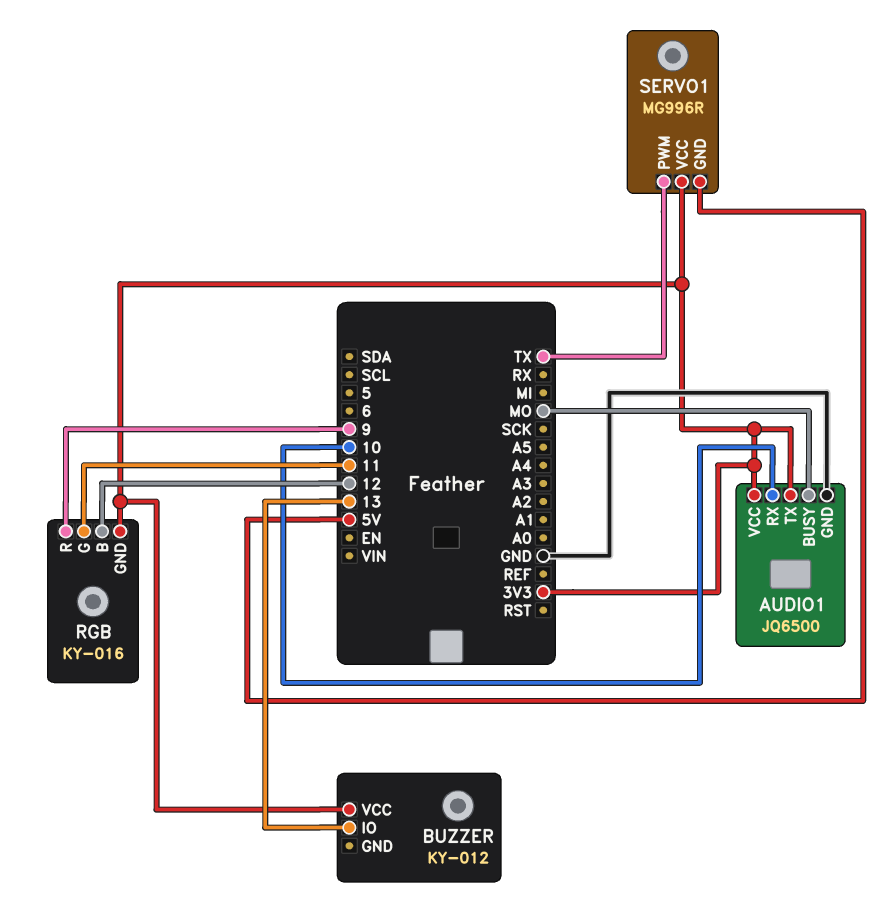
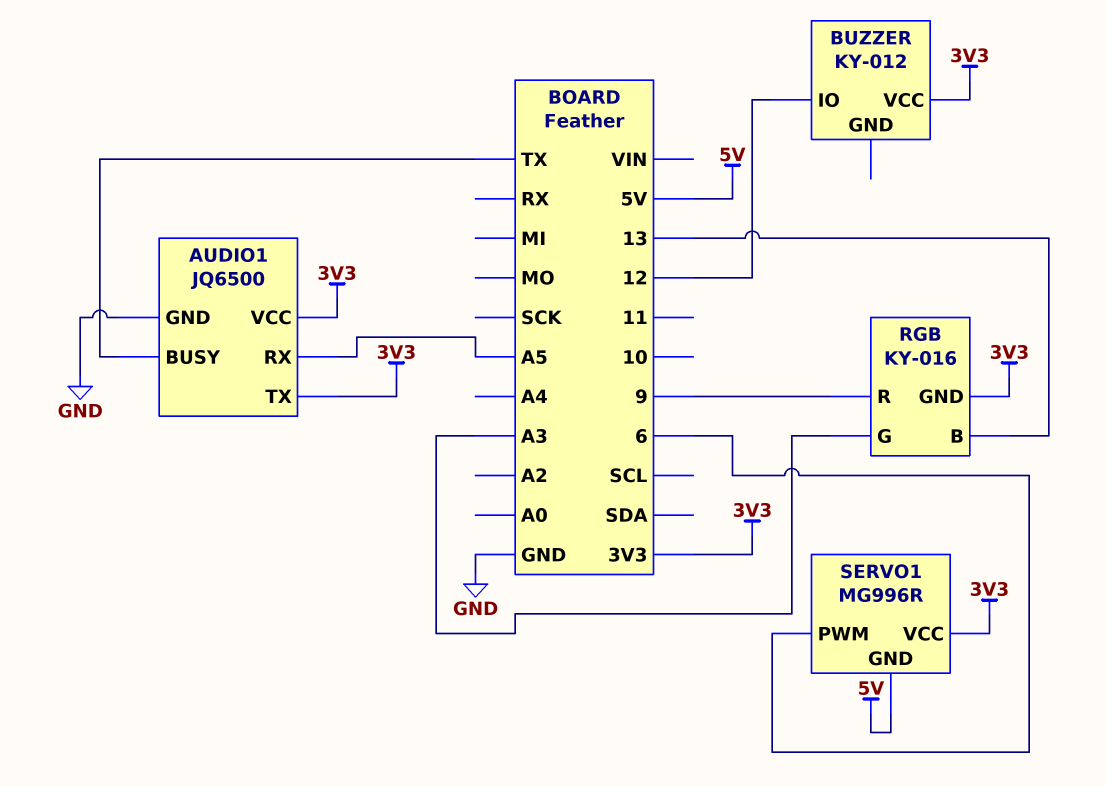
AUDIO1 pin BUSY: MO -> TX
AUDIO1 pin RX: 10 -> A5
BUZZER pin IO: 13 -> 12
RGB pin B: 12 -> 13
RGB pin G: 11 -> A3
SERVO1 pin PWM: TX -> 6

